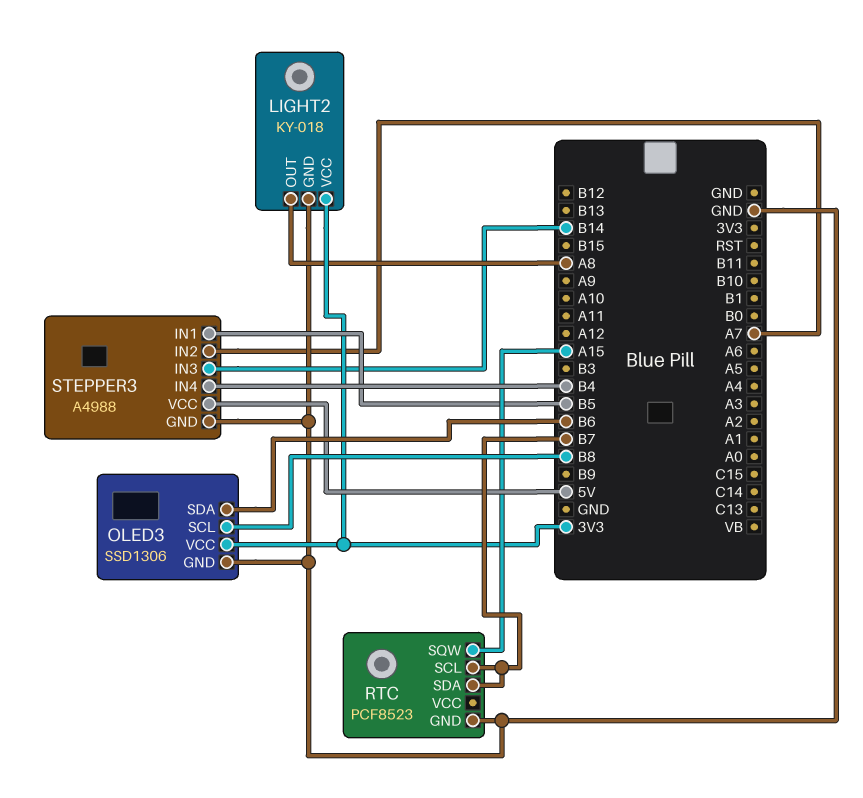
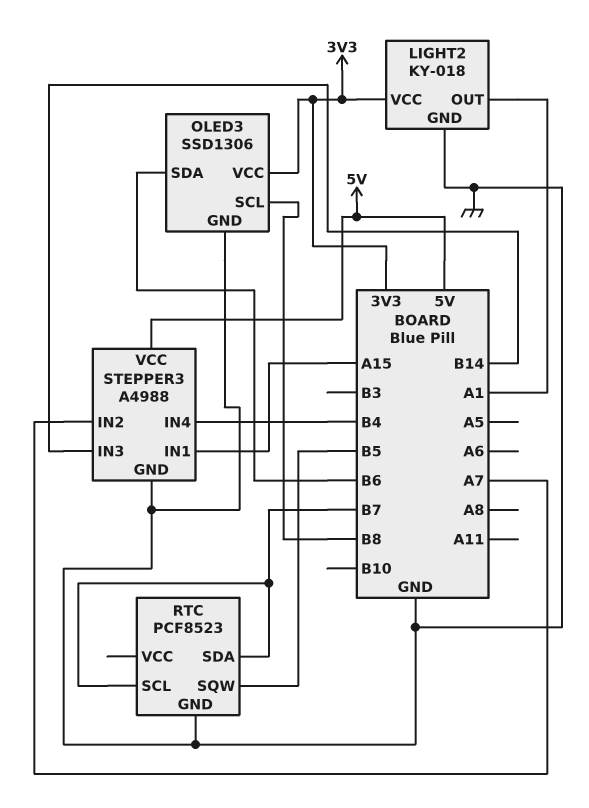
LIGHT2 pin OUT: A8 -> A1
RTC pin SQW: A15 -> B5
STEPPER3 pin IN1: B5 -> A15

